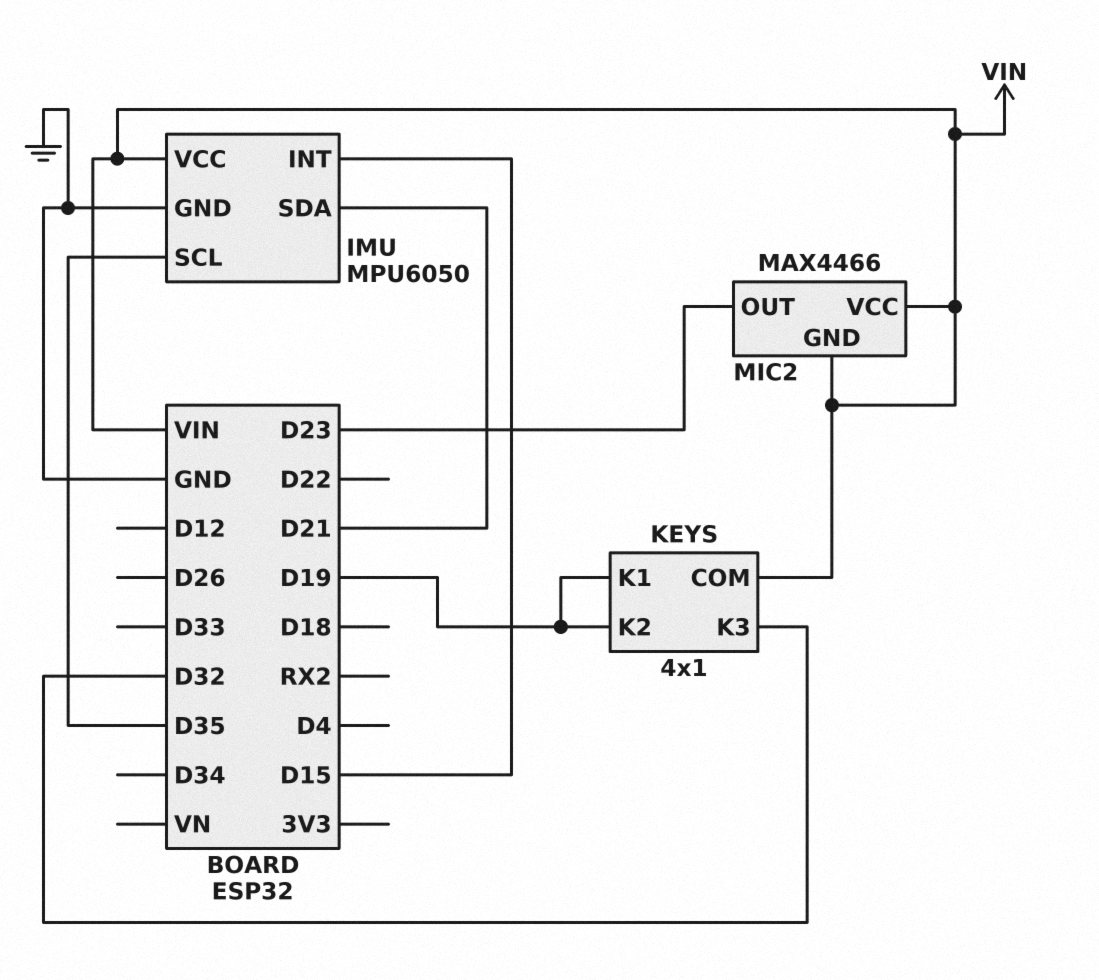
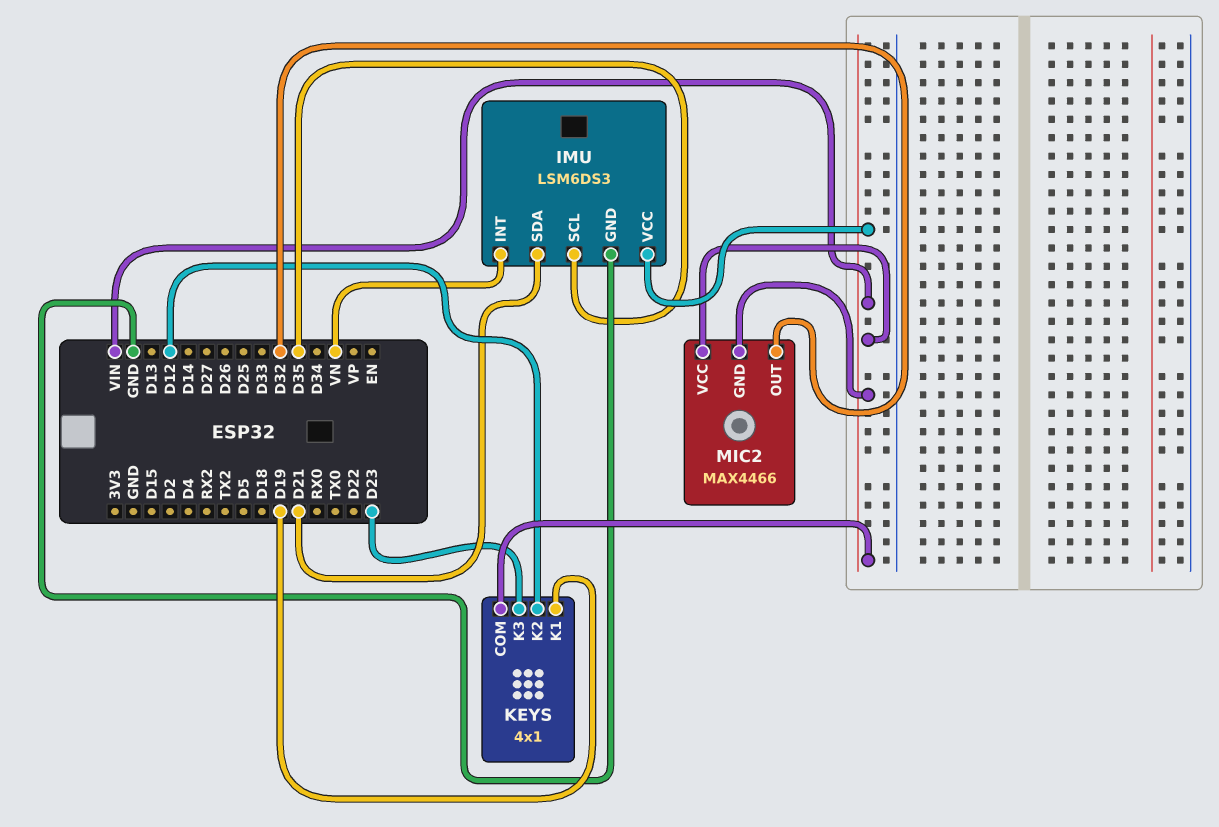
IMU: MPU6050 -> LSM6DS3
IMU pin INT: D15 -> VN
KEYS pin K2: D19 -> D12
KEYS pin K3: D32 -> D23
MIC2 pin OUT: D23 -> D32

